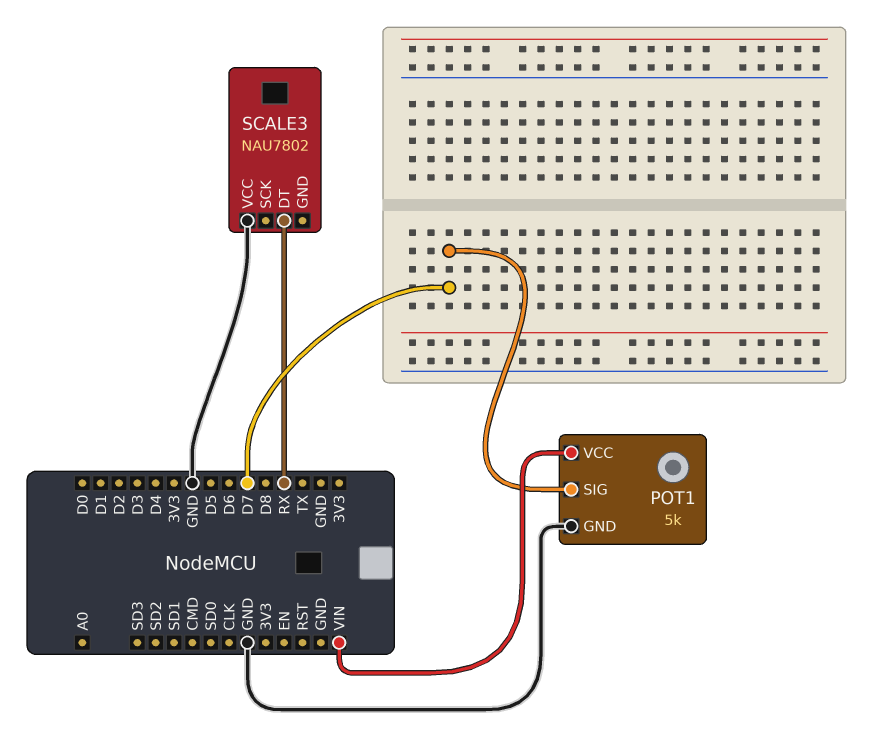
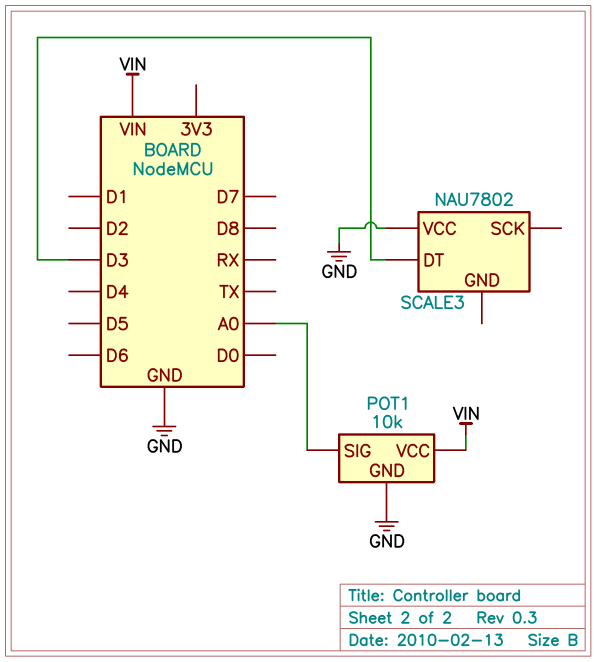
POT1: 5k -> 10k
POT1 pin SIG: D7 -> A0
SCALE3 pin DT: RX -> D3

